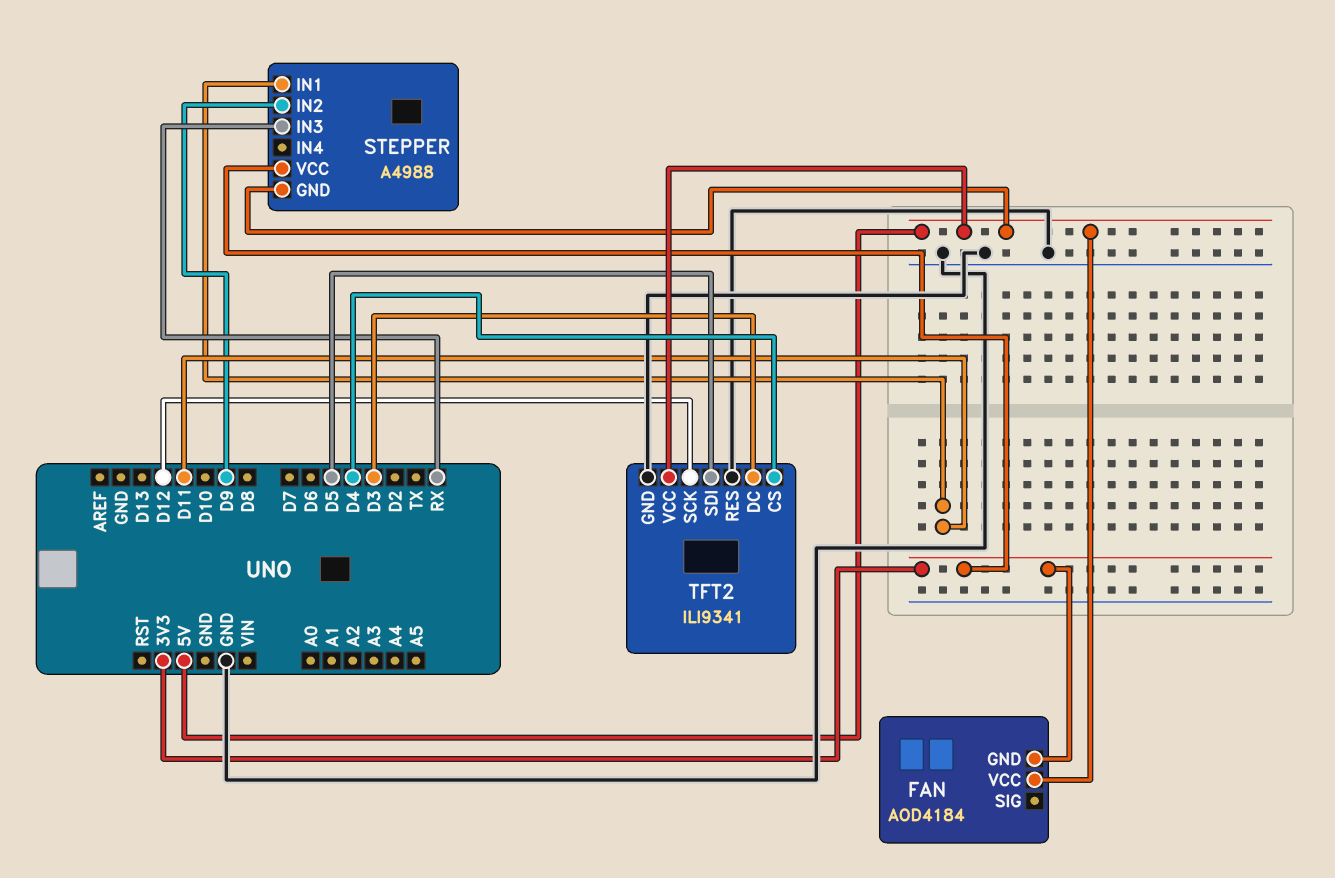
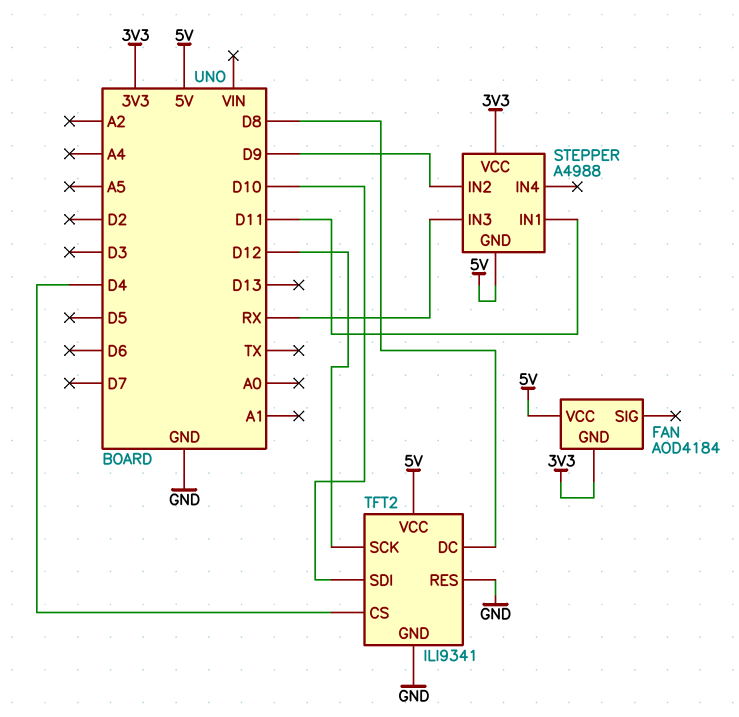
TFT2 pin DC: D3 -> D8
TFT2 pin SDI: D5 -> D10

